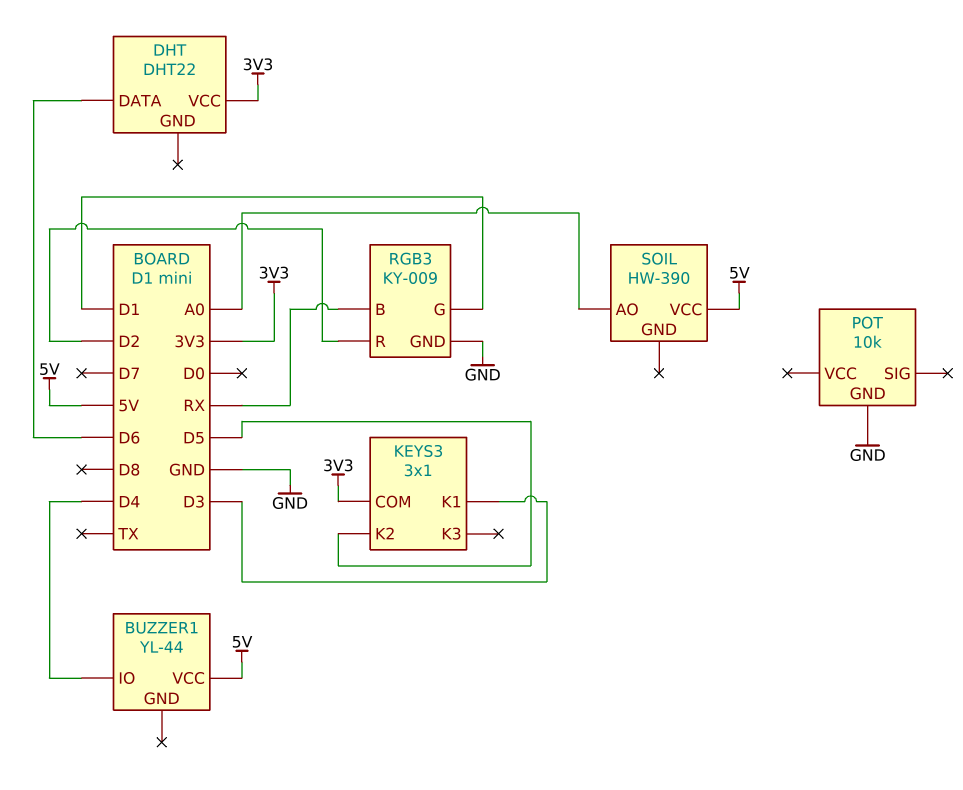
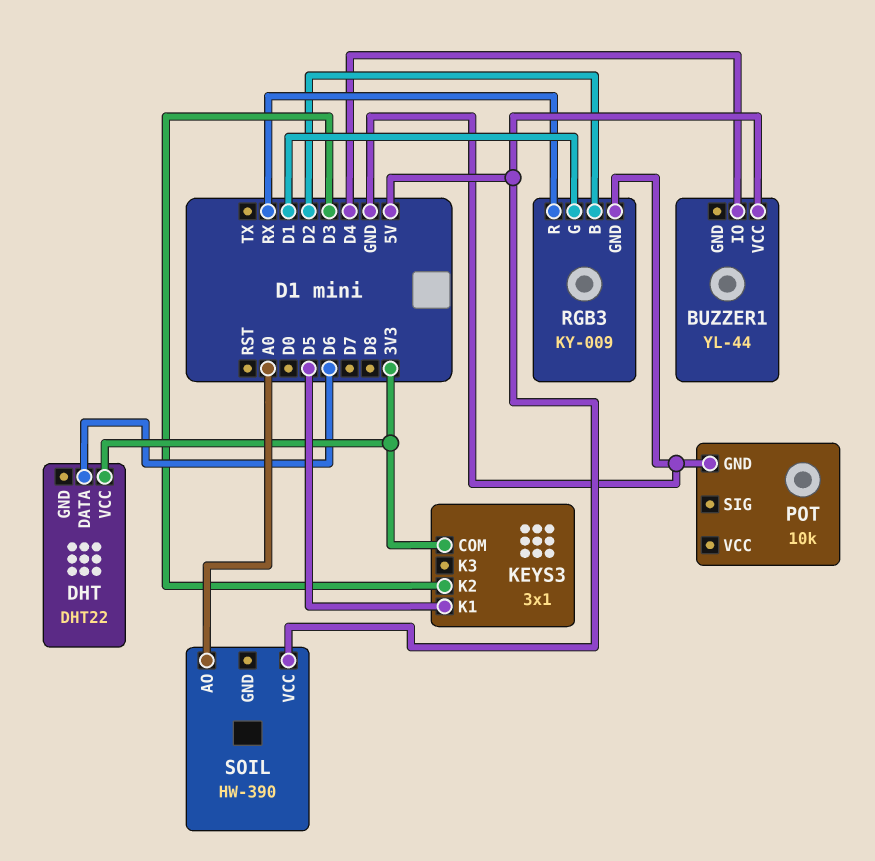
KEYS3 pin K1: D3 -> D5
KEYS3 pin K2: D5 -> D3
RGB3 pin B: RX -> D2
RGB3 pin R: D2 -> RX

